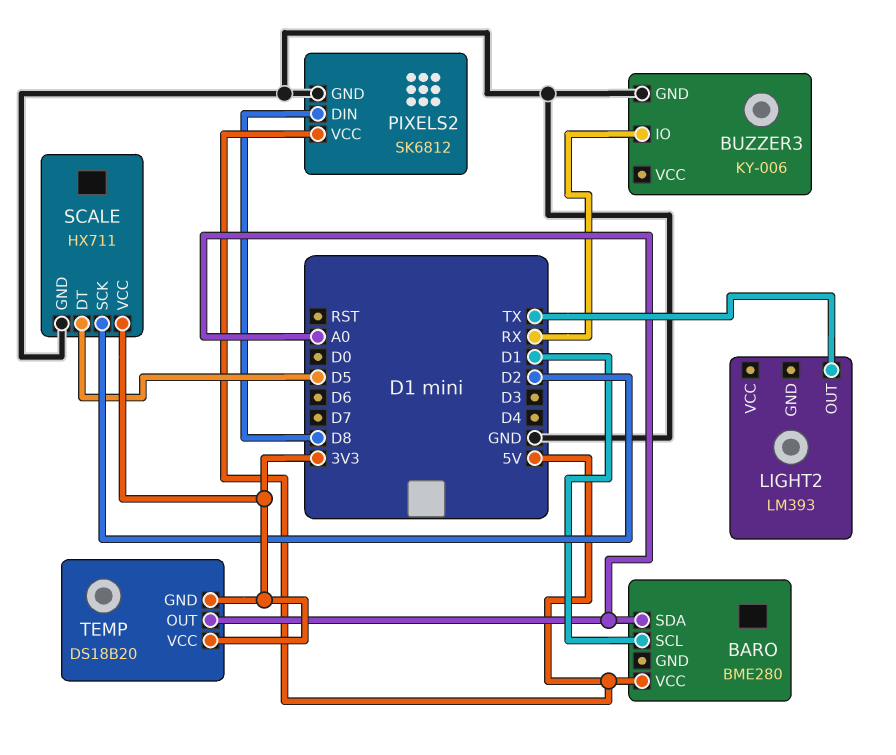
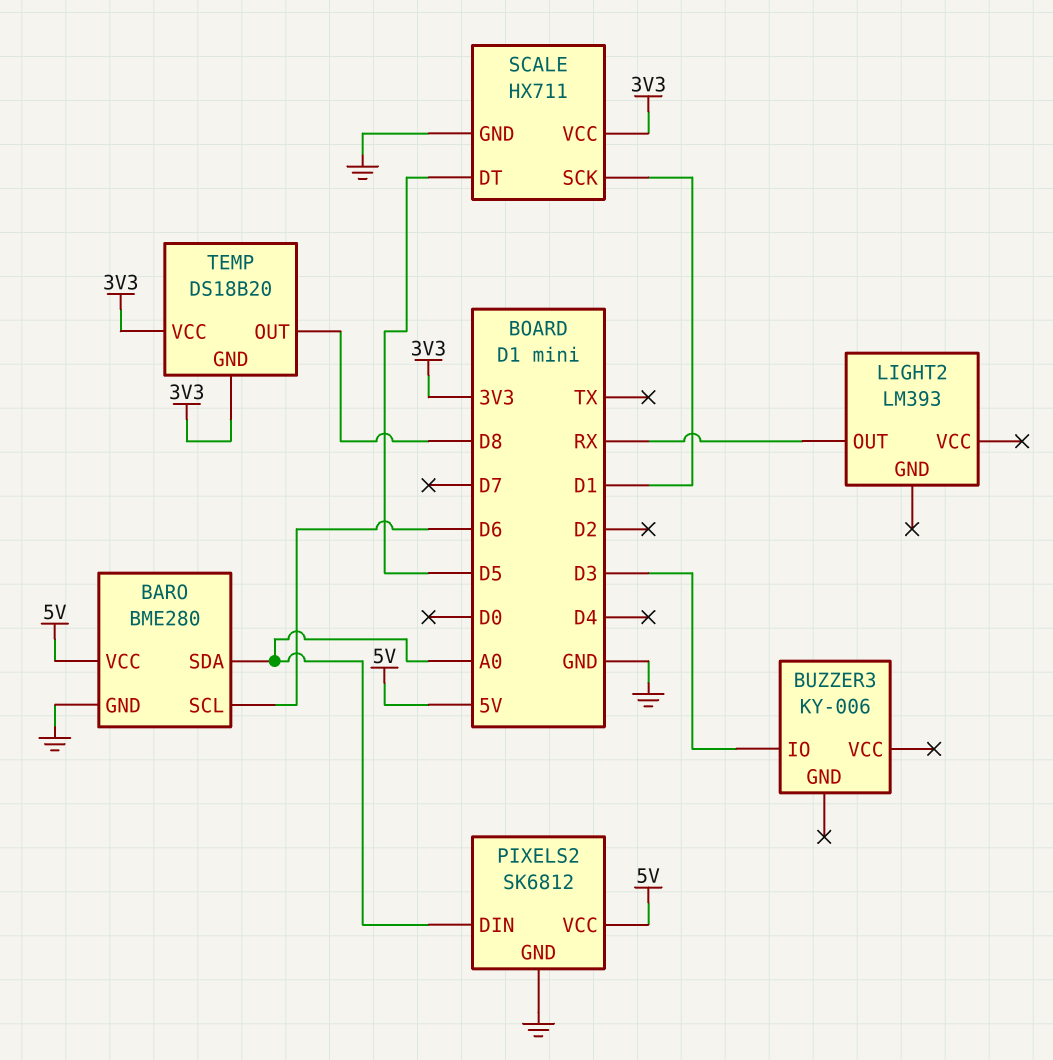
BARO pin GND: none -> GND
BARO pin SCL: D1 -> D6
BUZZER3 pin GND: GND -> none
BUZZER3 pin IO: RX -> D3
LIGHT2 pin OUT: TX -> RX
PIXELS2 pin DIN: D8 -> A0
SCALE pin SCK: D2 -> D1
TEMP pin OUT: A0 -> D8

